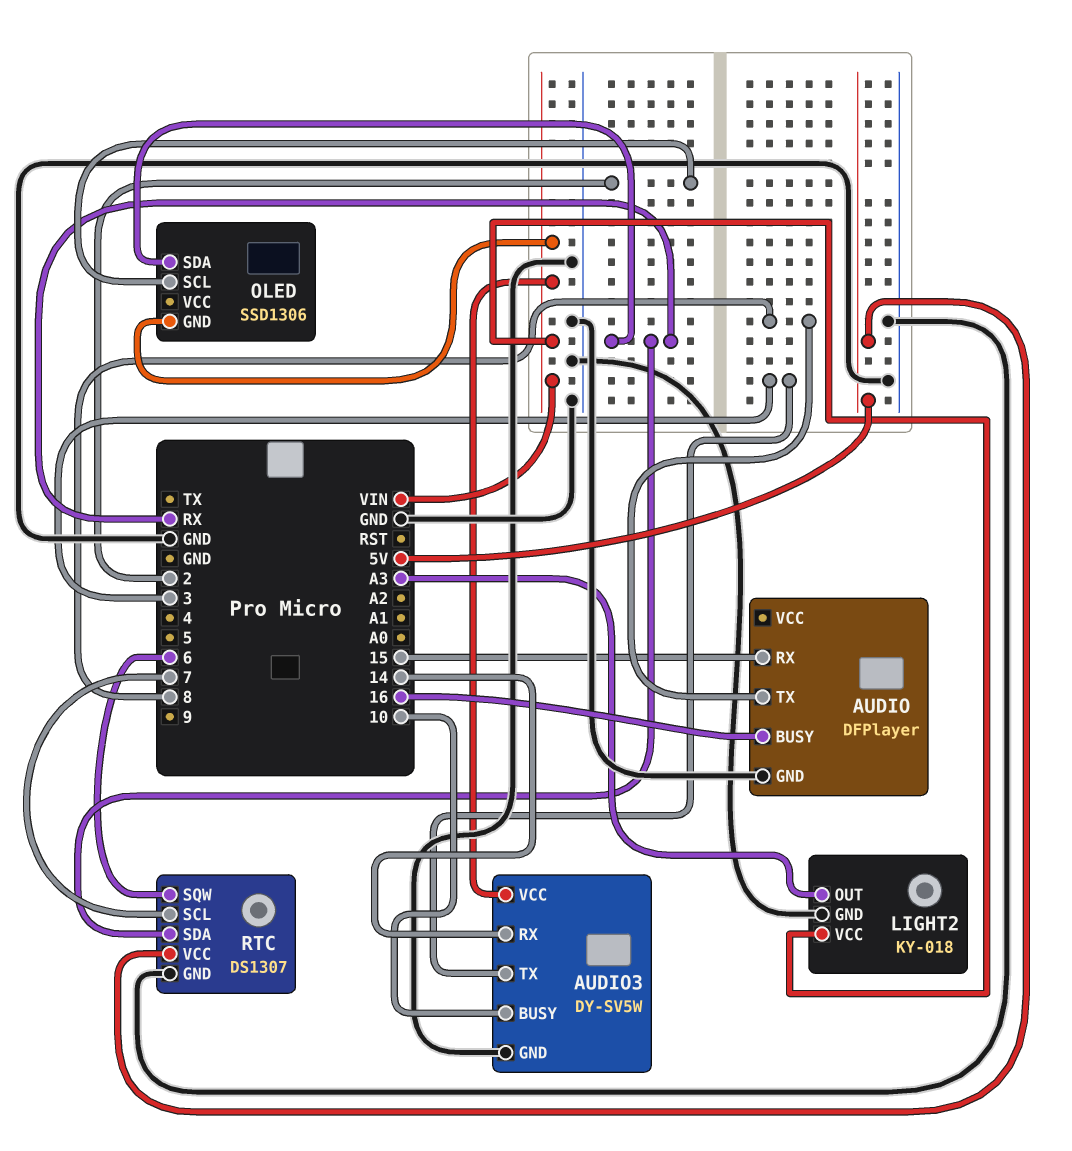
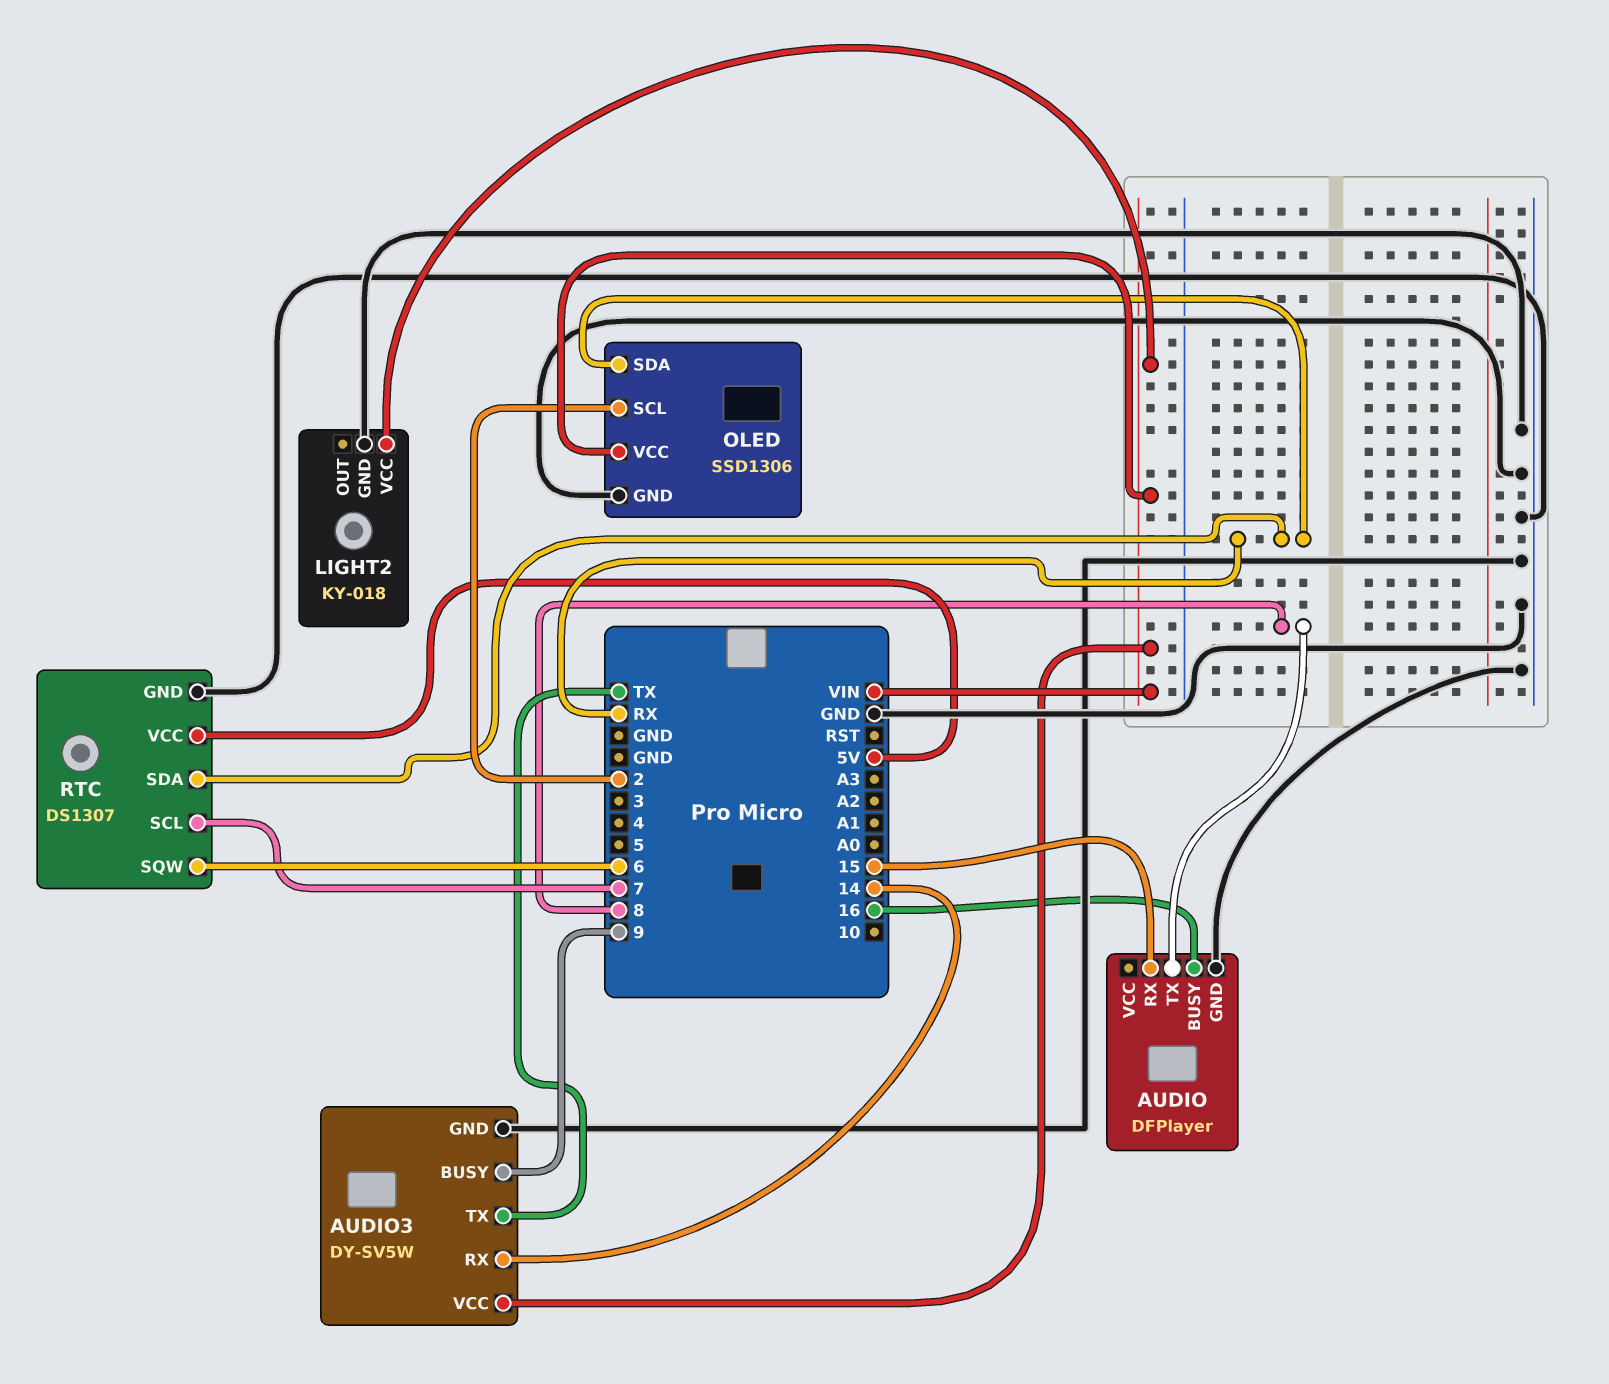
AUDIO3 pin BUSY: 10 -> 9
AUDIO3 pin TX: 3 -> TX
LIGHT2 pin OUT: A3 -> none
OLED pin GND: VIN -> GND
OLED pin VCC: none -> VIN

